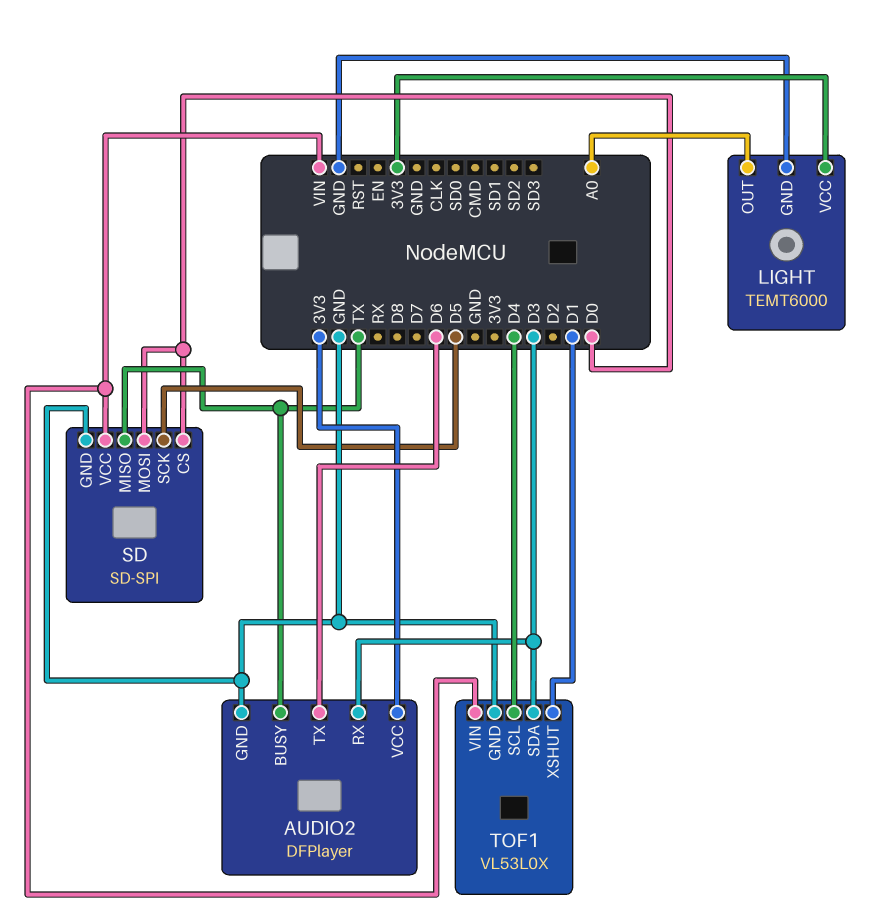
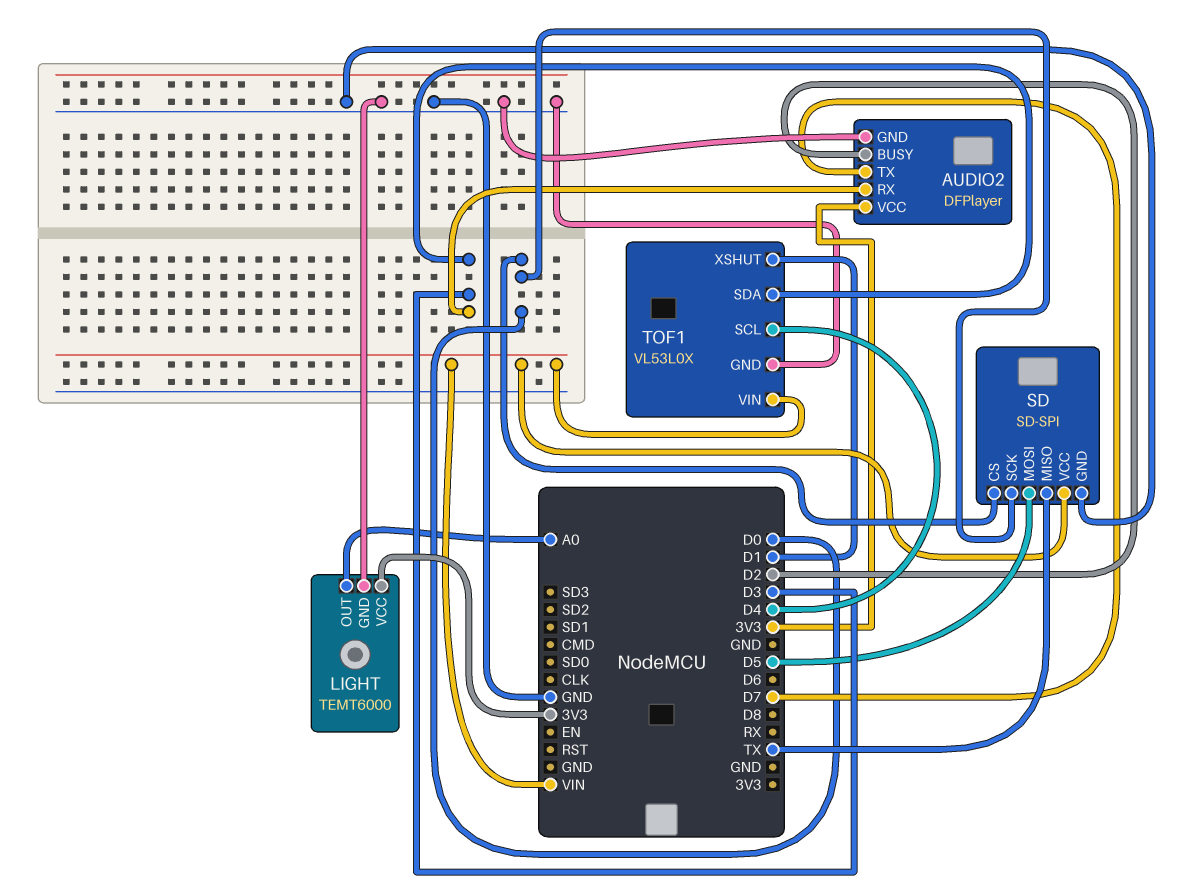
AUDIO2 pin BUSY: TX -> D2
AUDIO2 pin TX: D6 -> D7
SD pin MOSI: D0 -> D5
SD pin SCK: D5 -> D0

